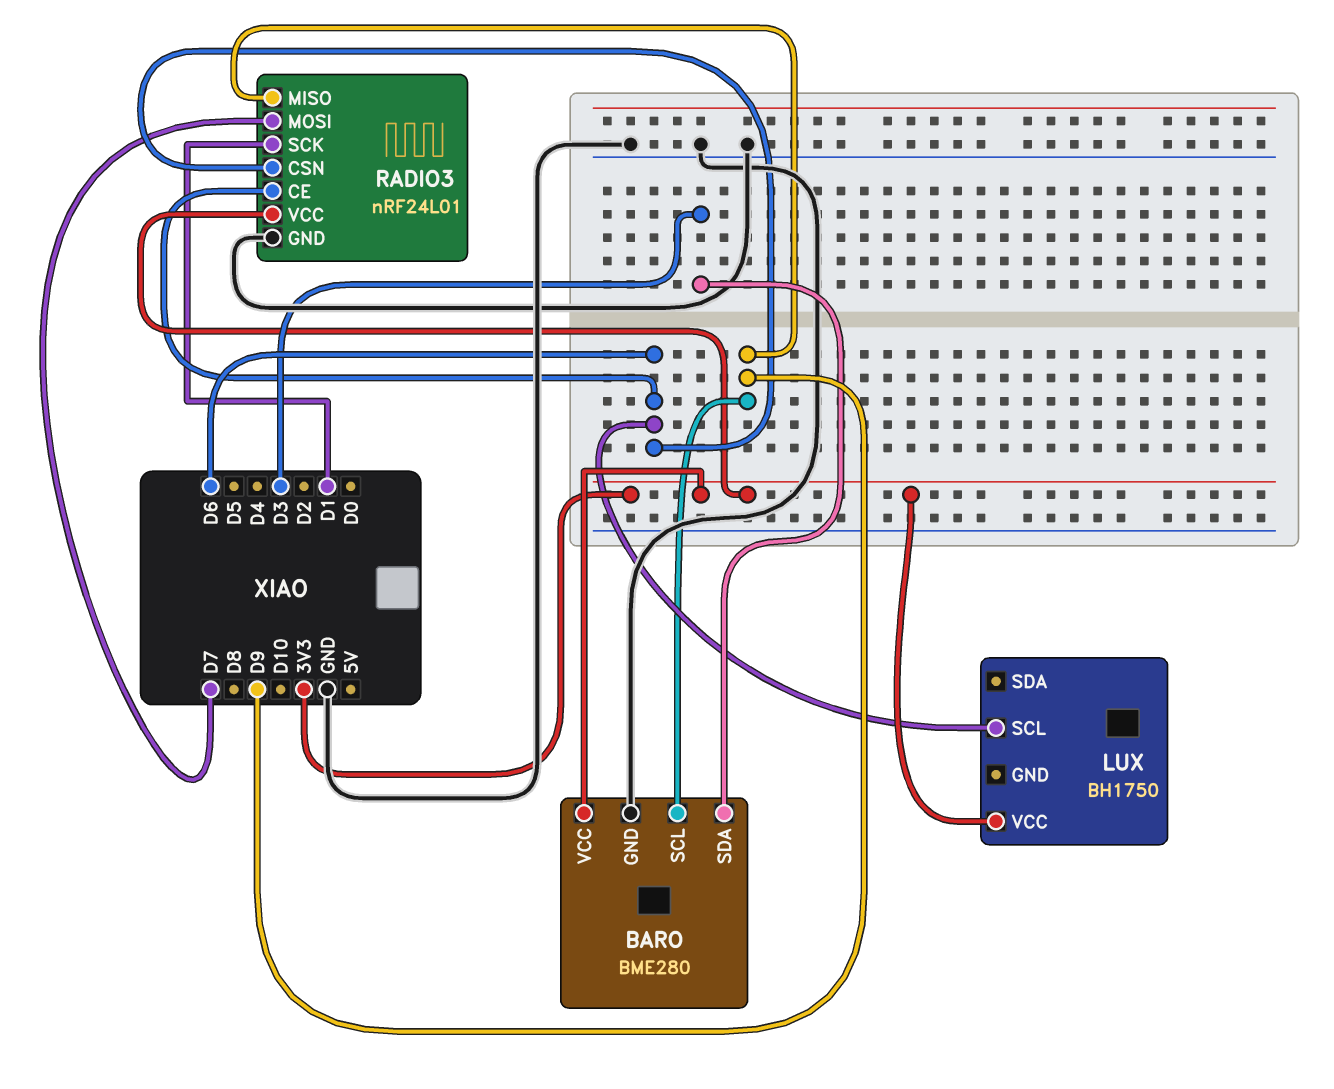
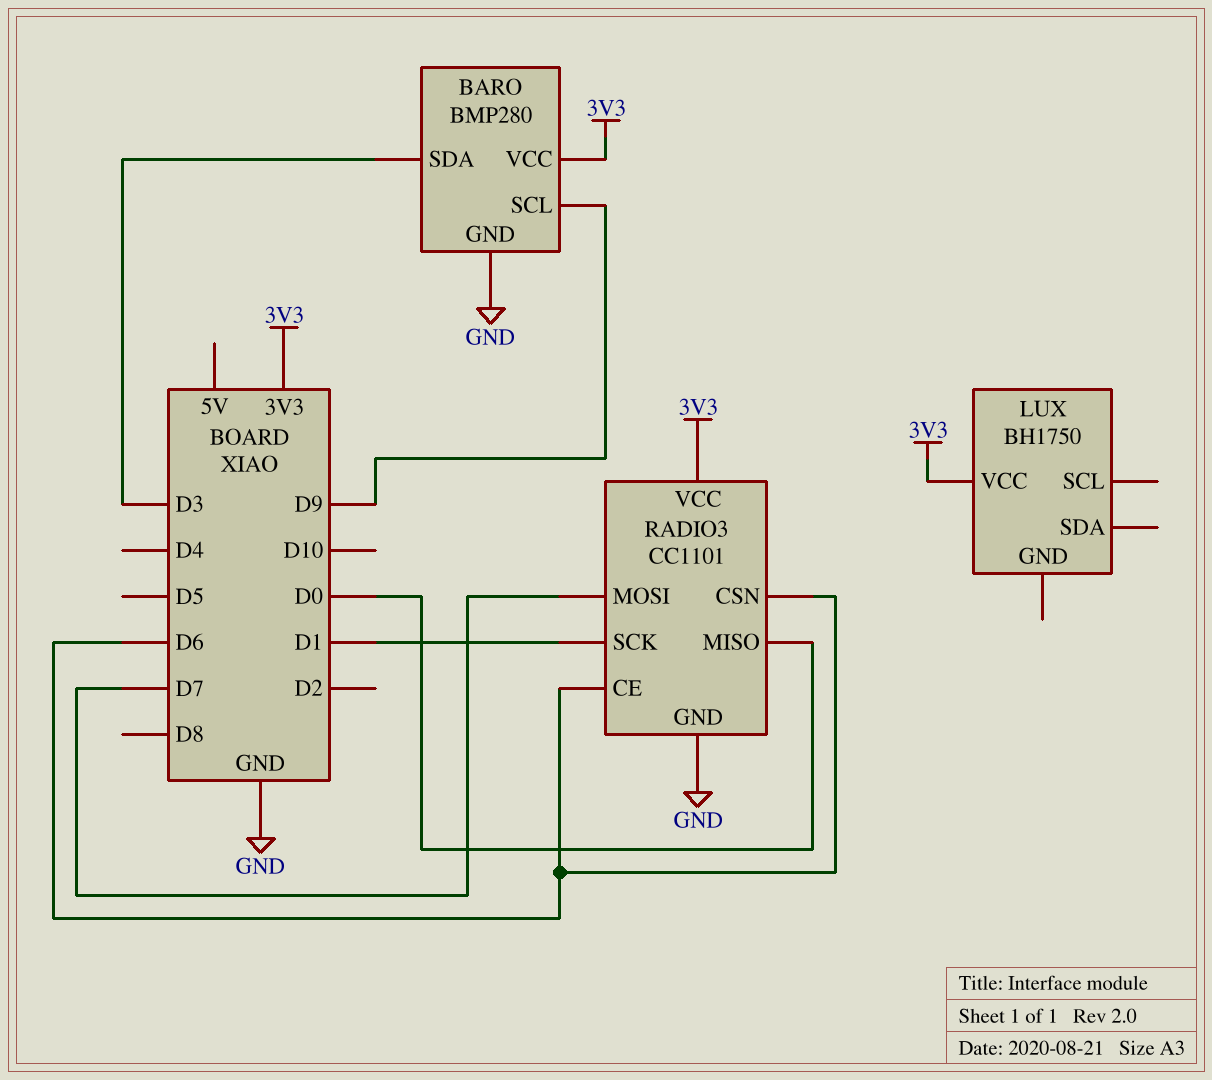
BARO: BME280 -> BMP280
LUX pin SCL: D6 -> none
RADIO3: nRF24L01 -> CC1101
RADIO3 pin MISO: D9 -> D0

